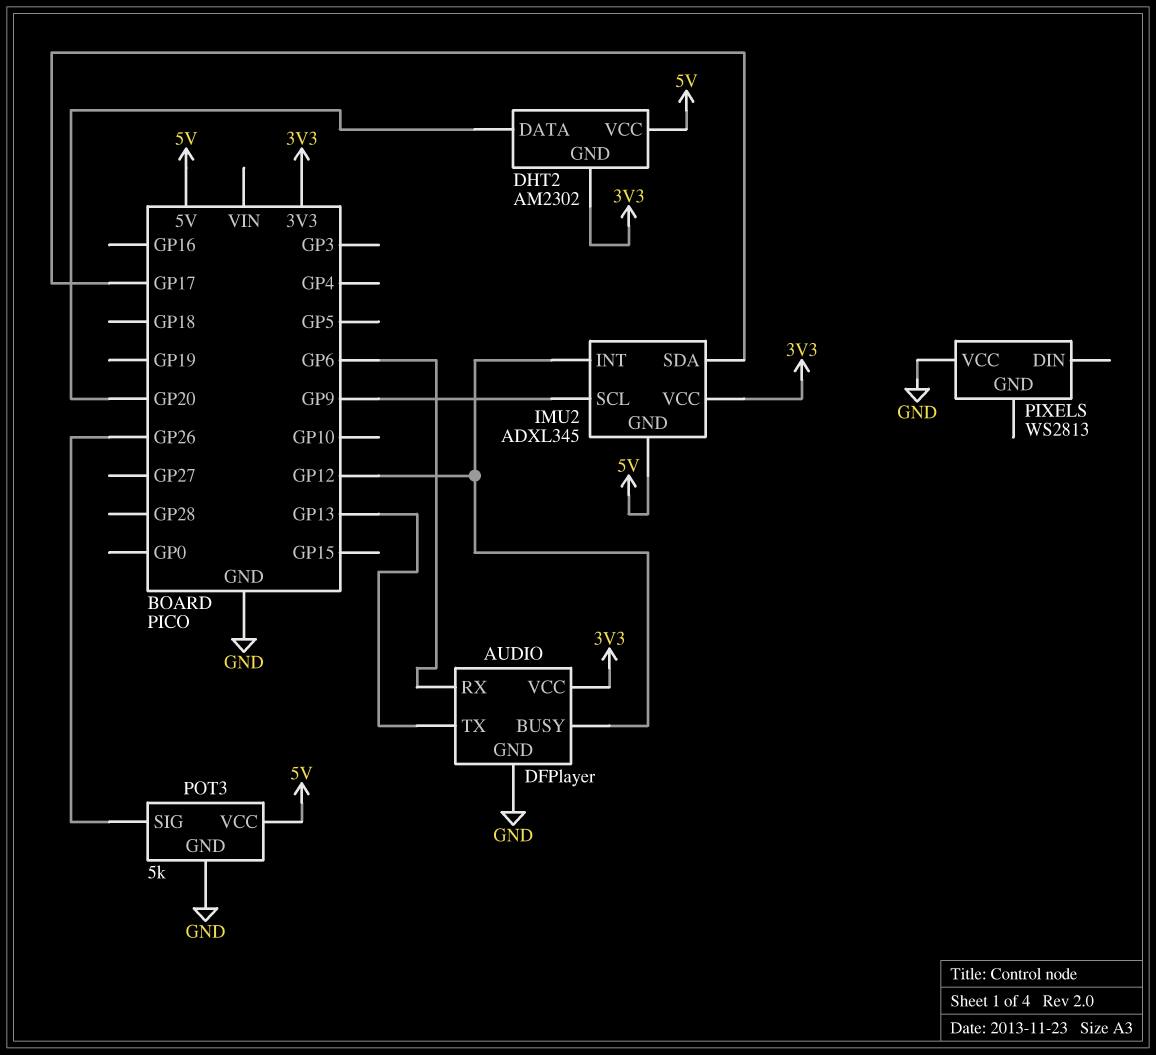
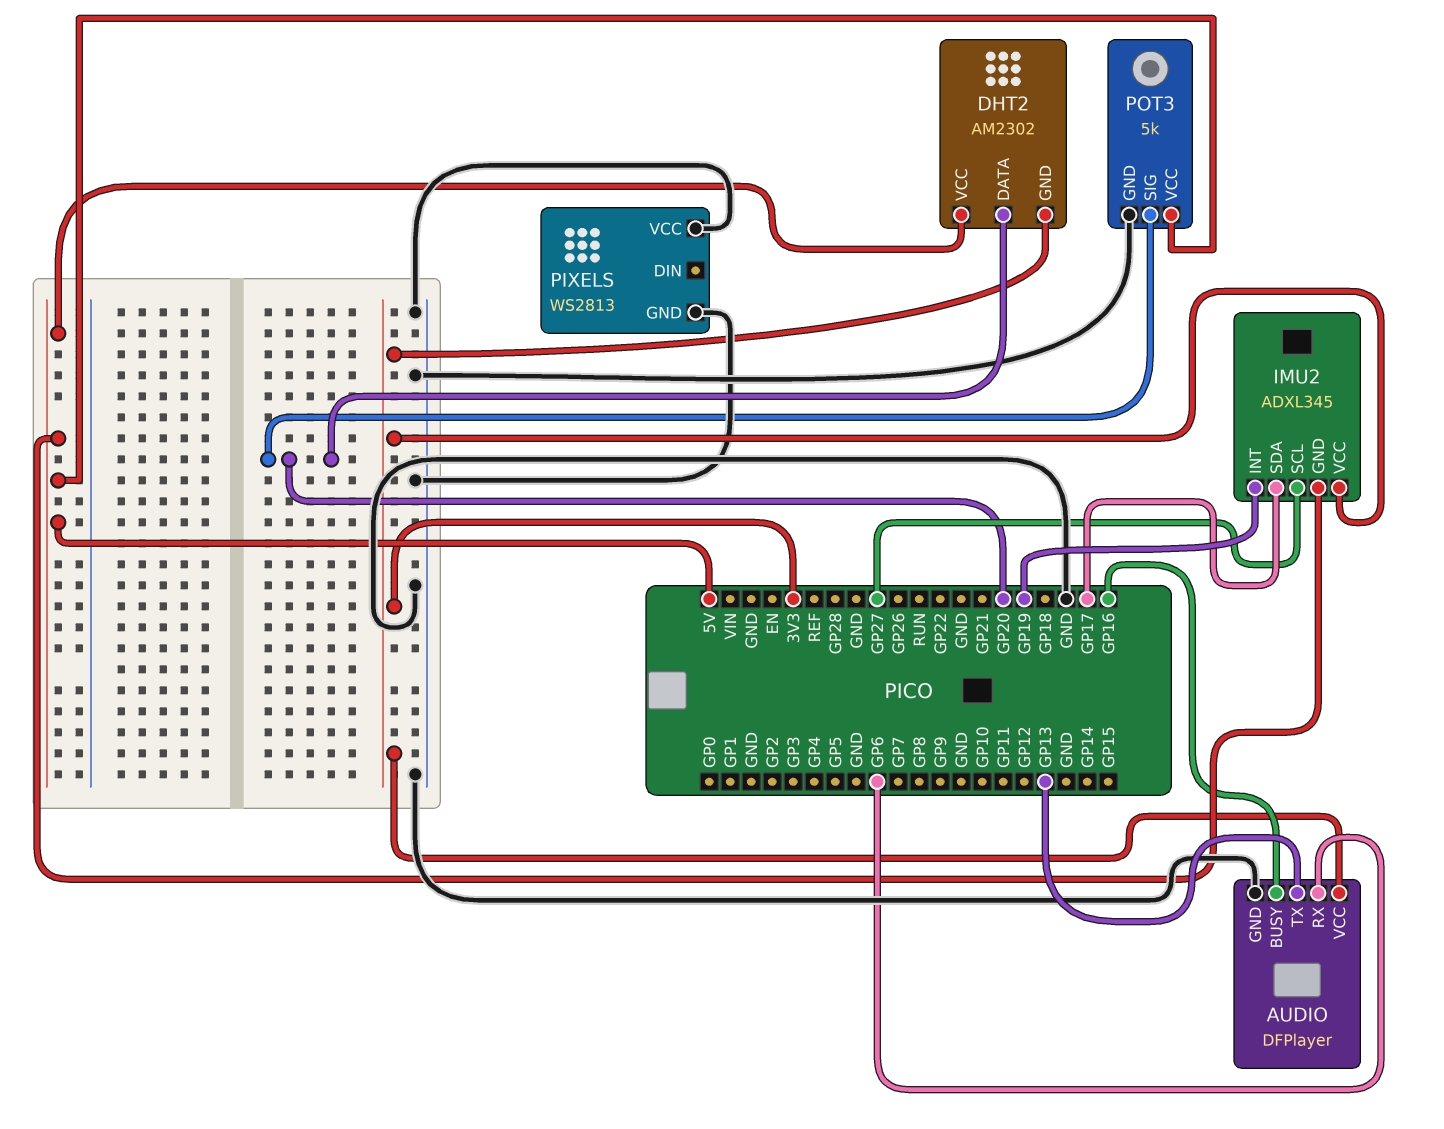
AUDIO pin BUSY: GP12 -> GP16
IMU2 pin INT: GP12 -> GP19
IMU2 pin SCL: GP9 -> GP27
PIXELS pin GND: none -> GND
POT3 pin SIG: GP26 -> GP20

